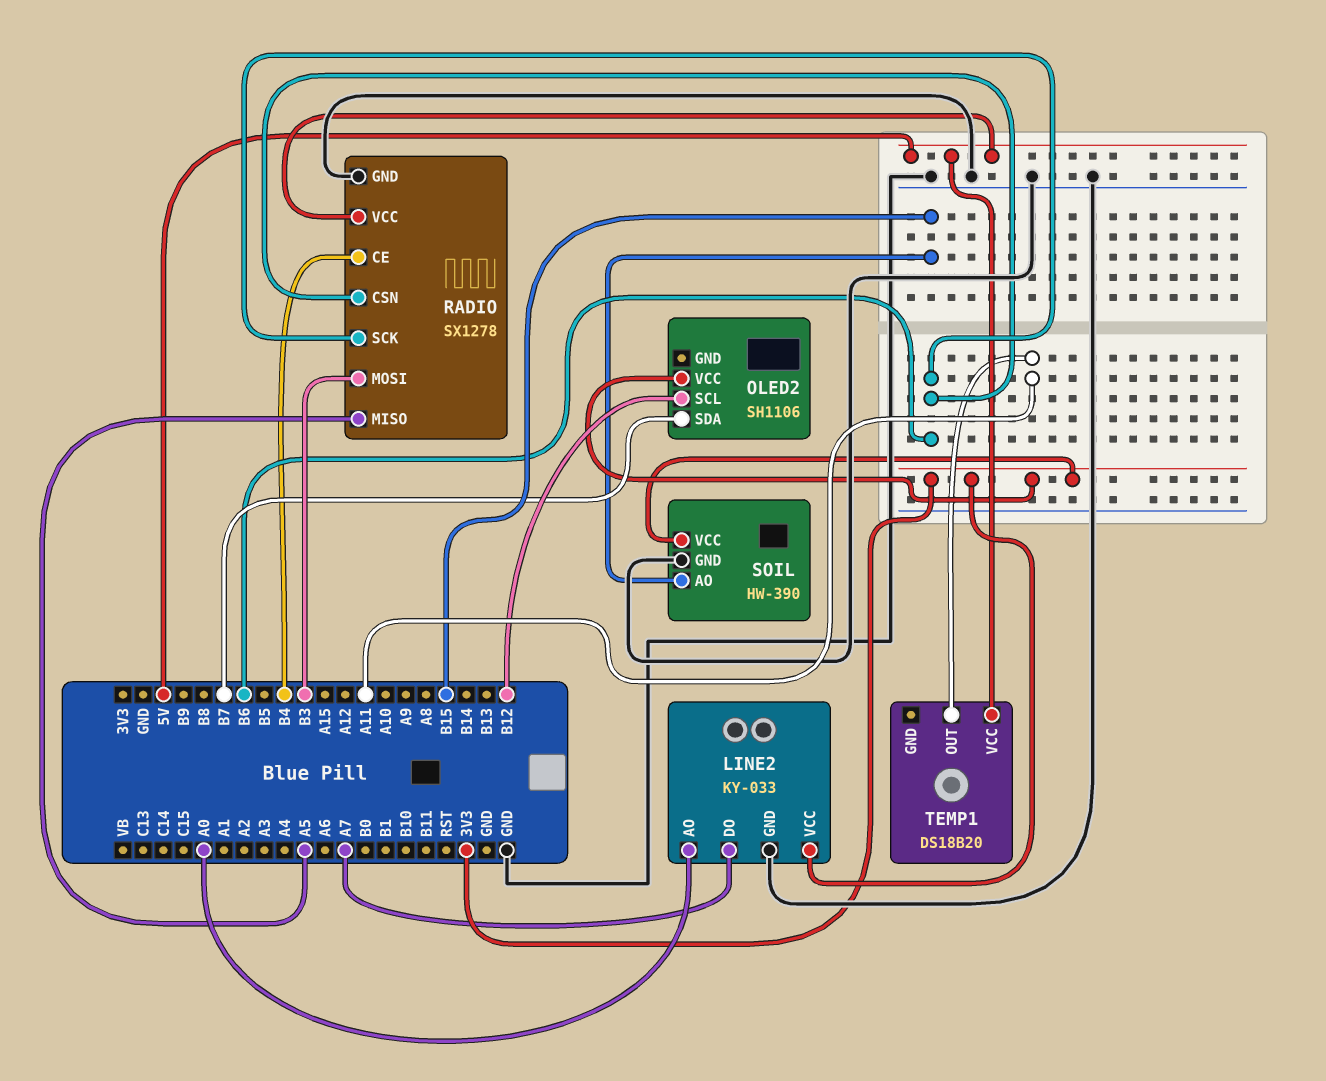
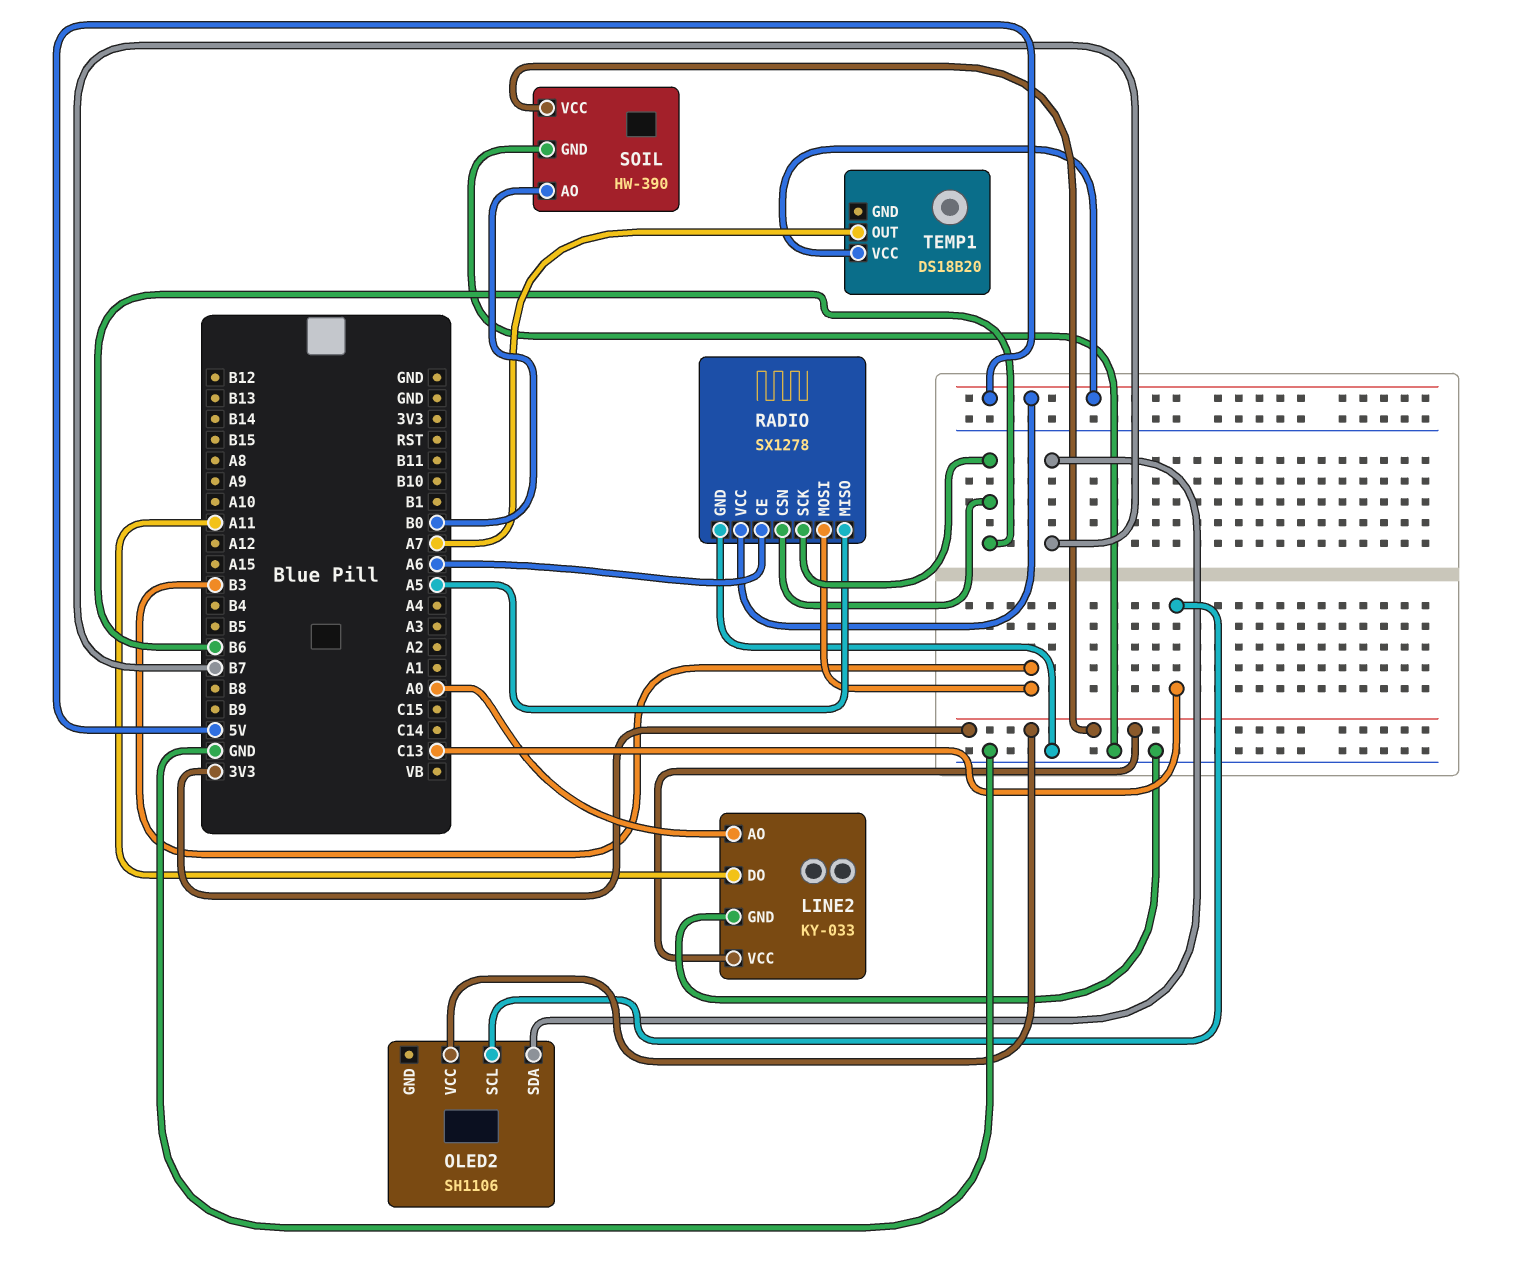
LINE2 pin DO: A7 -> A11
OLED2 pin SCL: B12 -> C13
RADIO pin CE: B4 -> A6
SOIL pin AO: B15 -> B0
TEMP1 pin OUT: A11 -> A7

